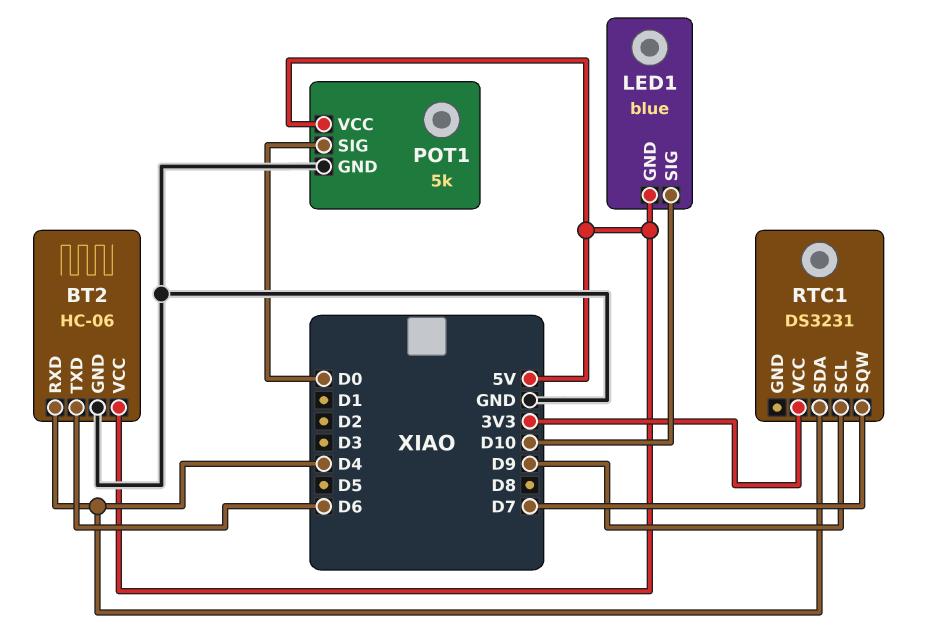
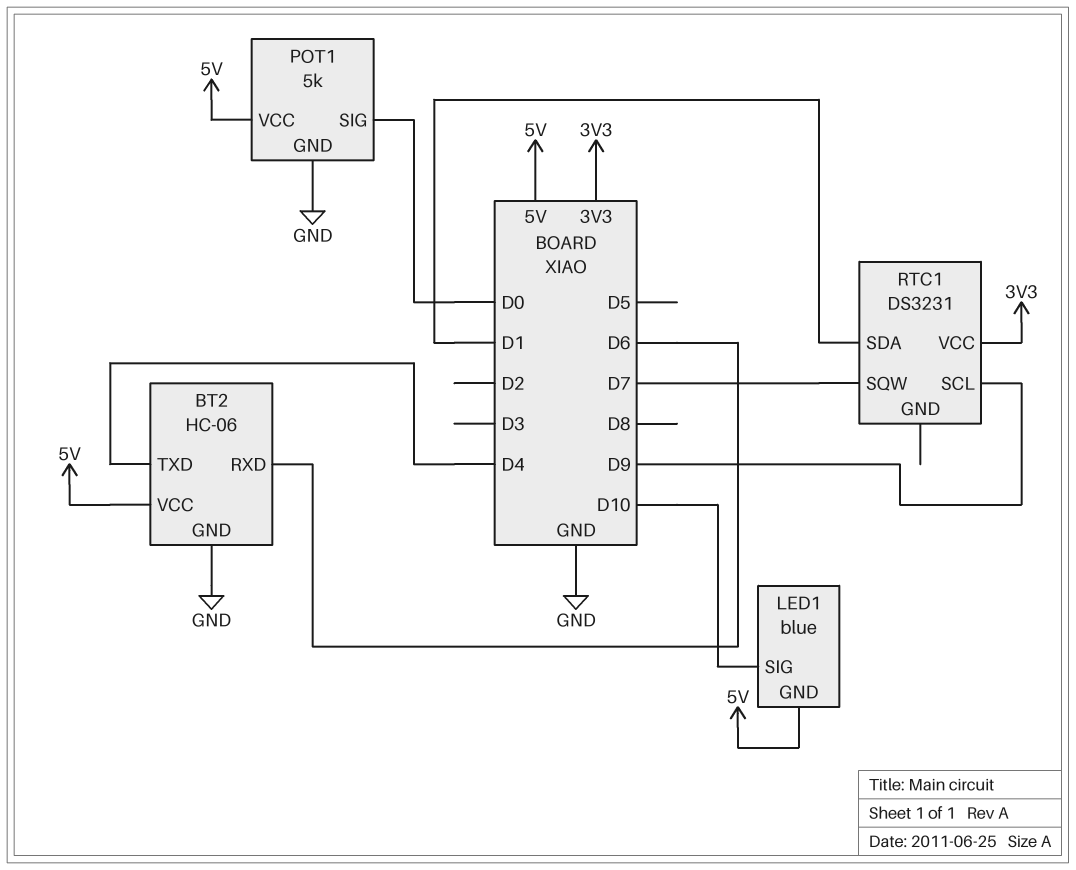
BT2 pin RXD: D4 -> D6
BT2 pin TXD: D6 -> D4
RTC1 pin SDA: D4 -> D1

